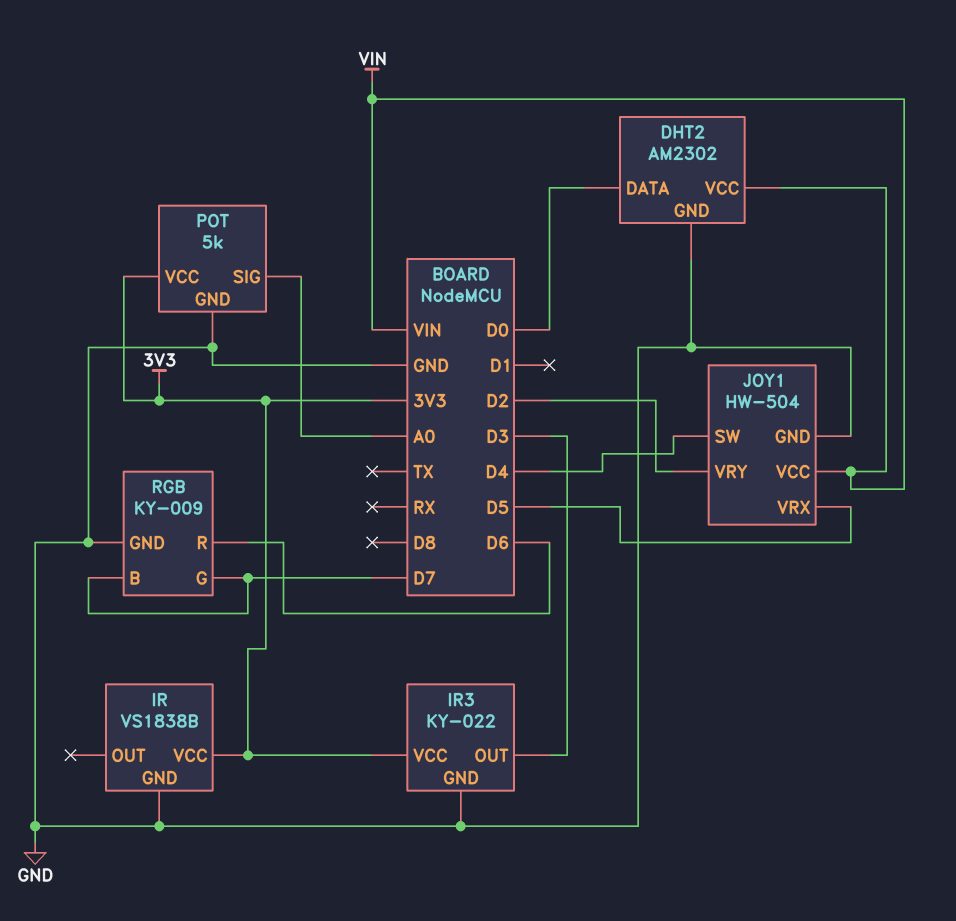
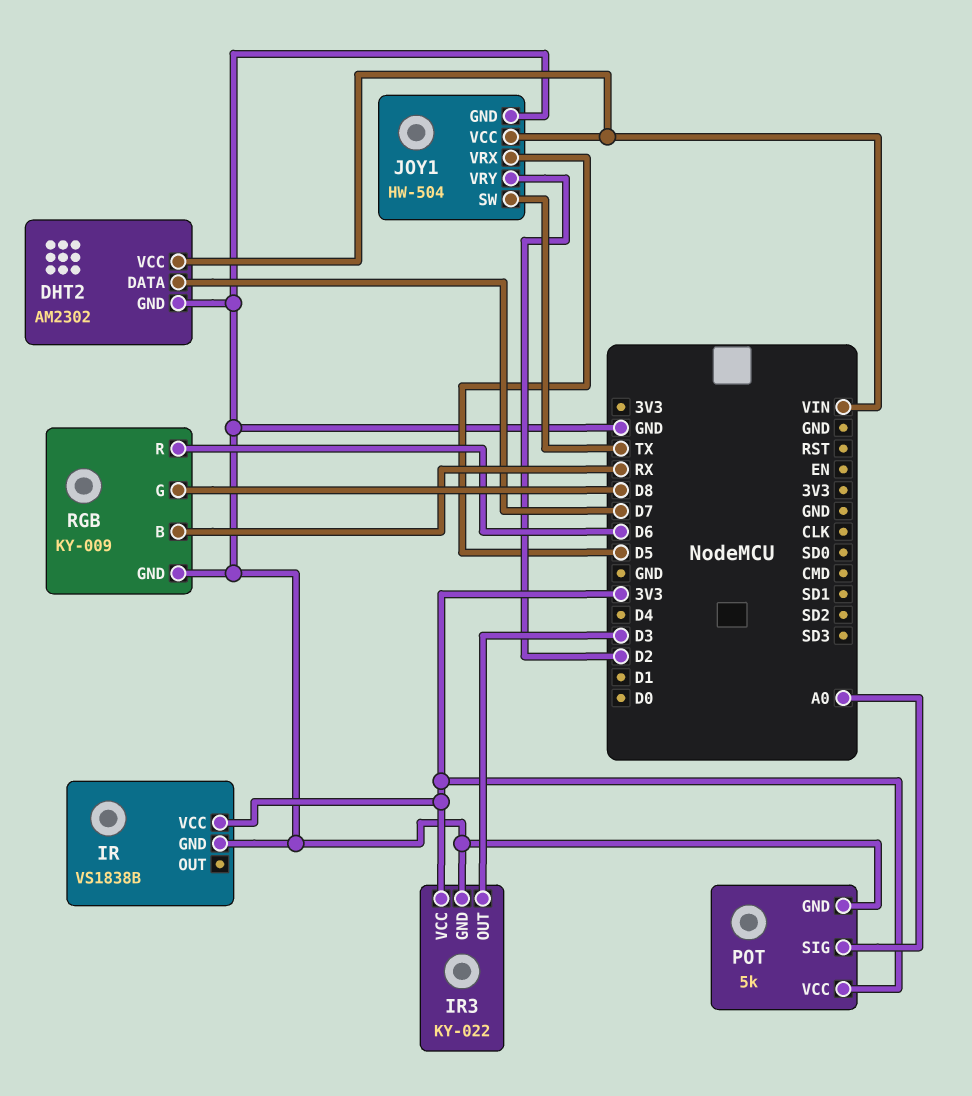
DHT2 pin DATA: D0 -> D7
JOY1 pin SW: D4 -> TX
RGB pin B: D7 -> RX
RGB pin G: D7 -> D8

